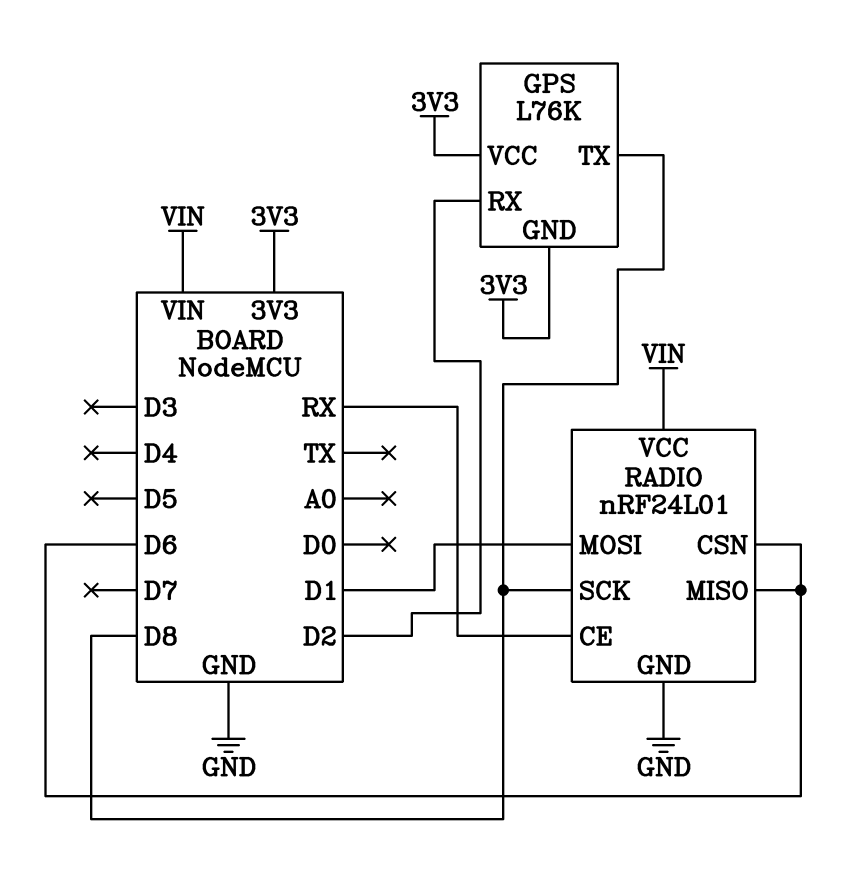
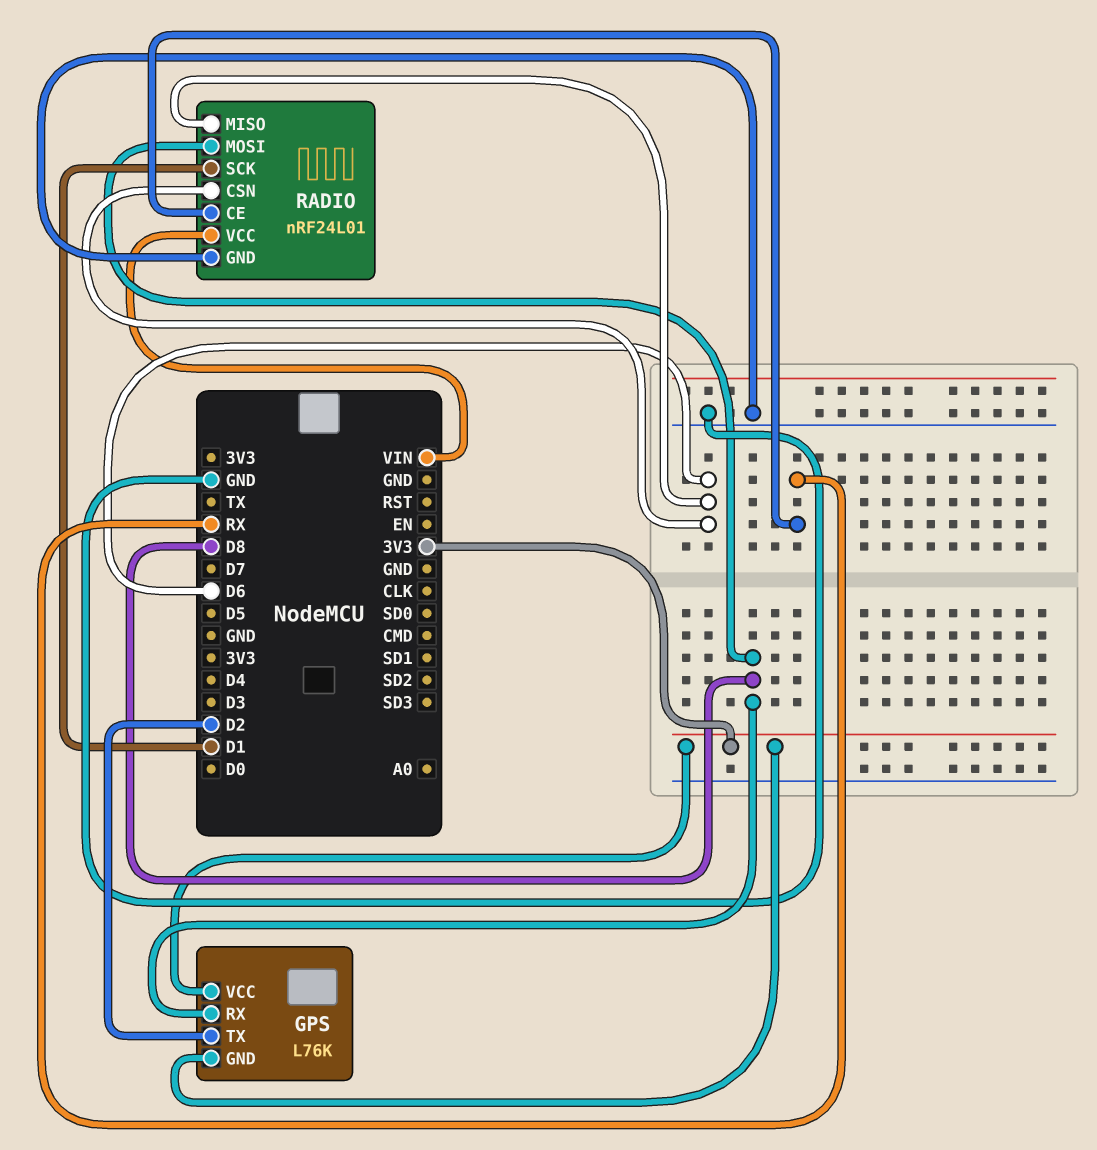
GPS pin RX: D2 -> D8
GPS pin TX: D8 -> D2
RADIO pin MOSI: D1 -> D8
RADIO pin SCK: D8 -> D1

